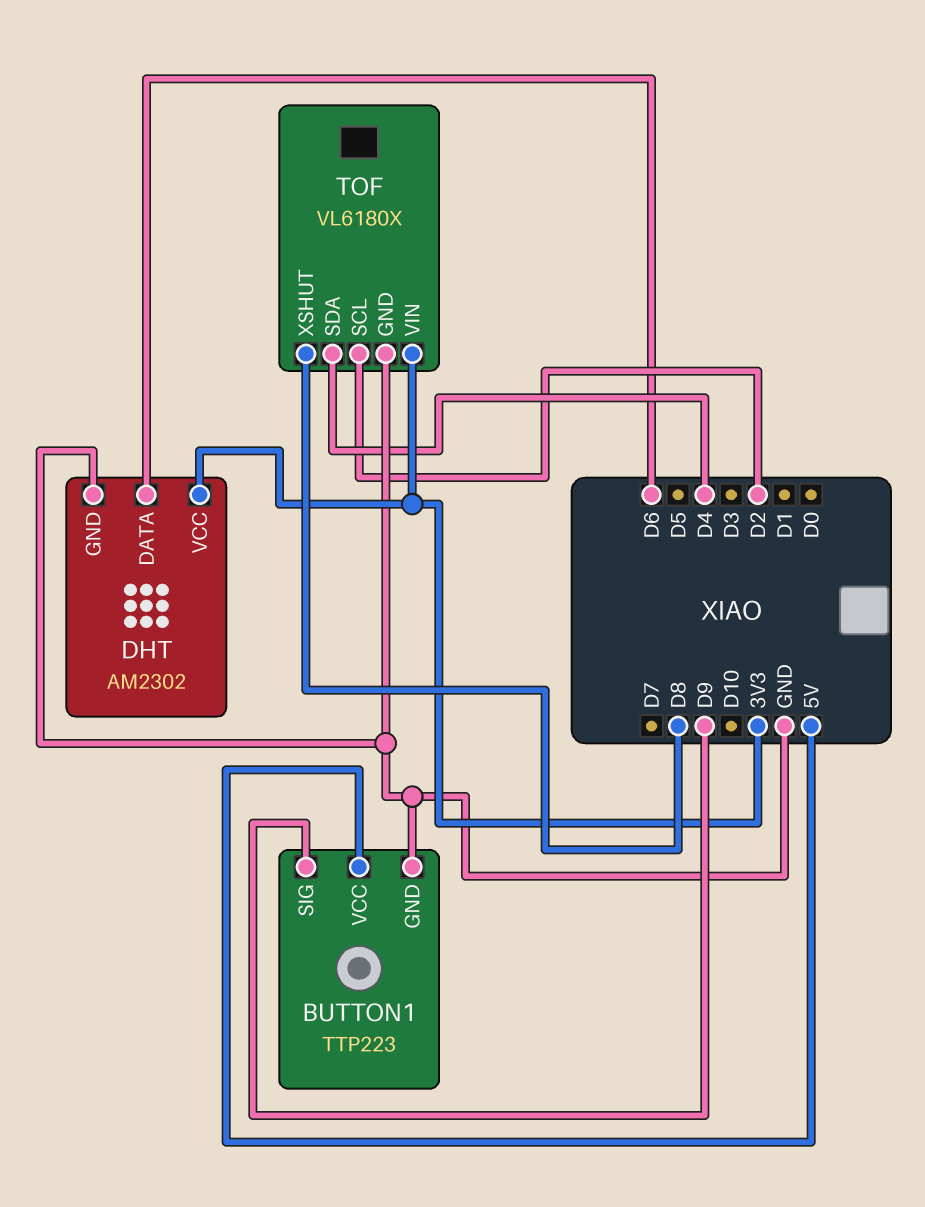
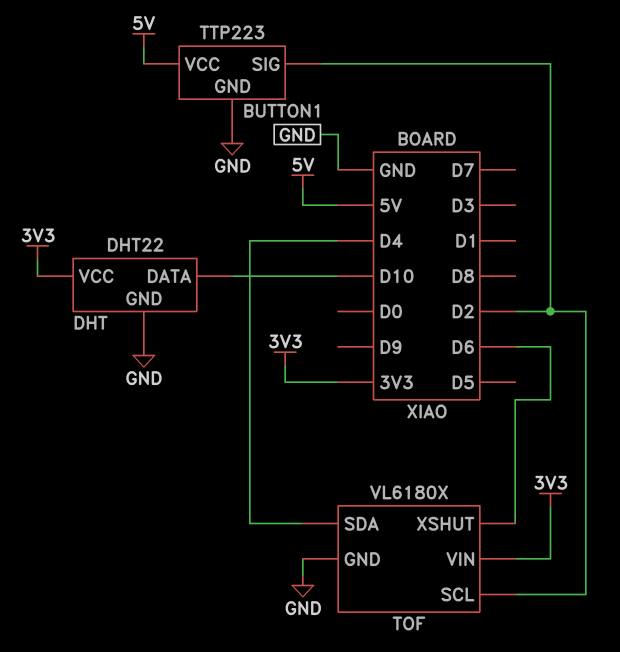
BUTTON1 pin SIG: D9 -> D2
DHT: AM2302 -> DHT22
DHT pin DATA: D6 -> D10
TOF pin XSHUT: D8 -> D6

